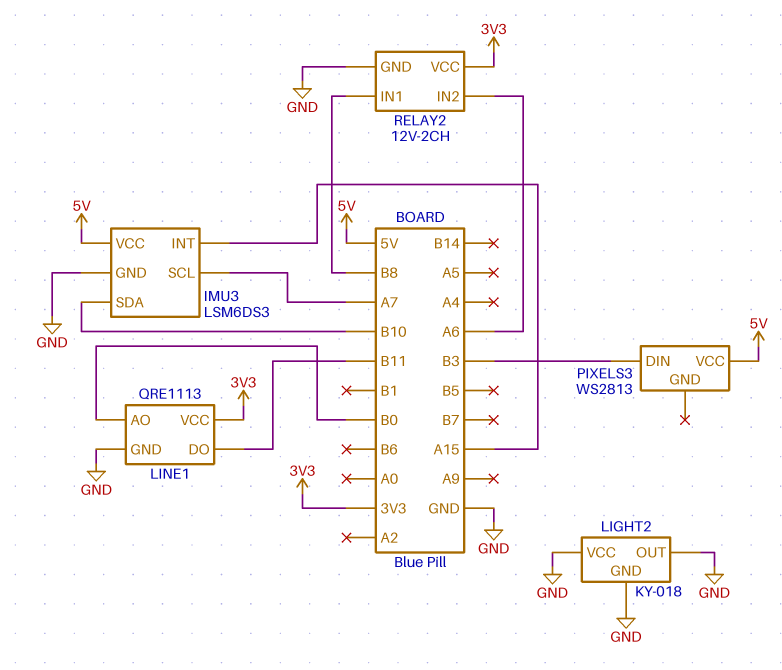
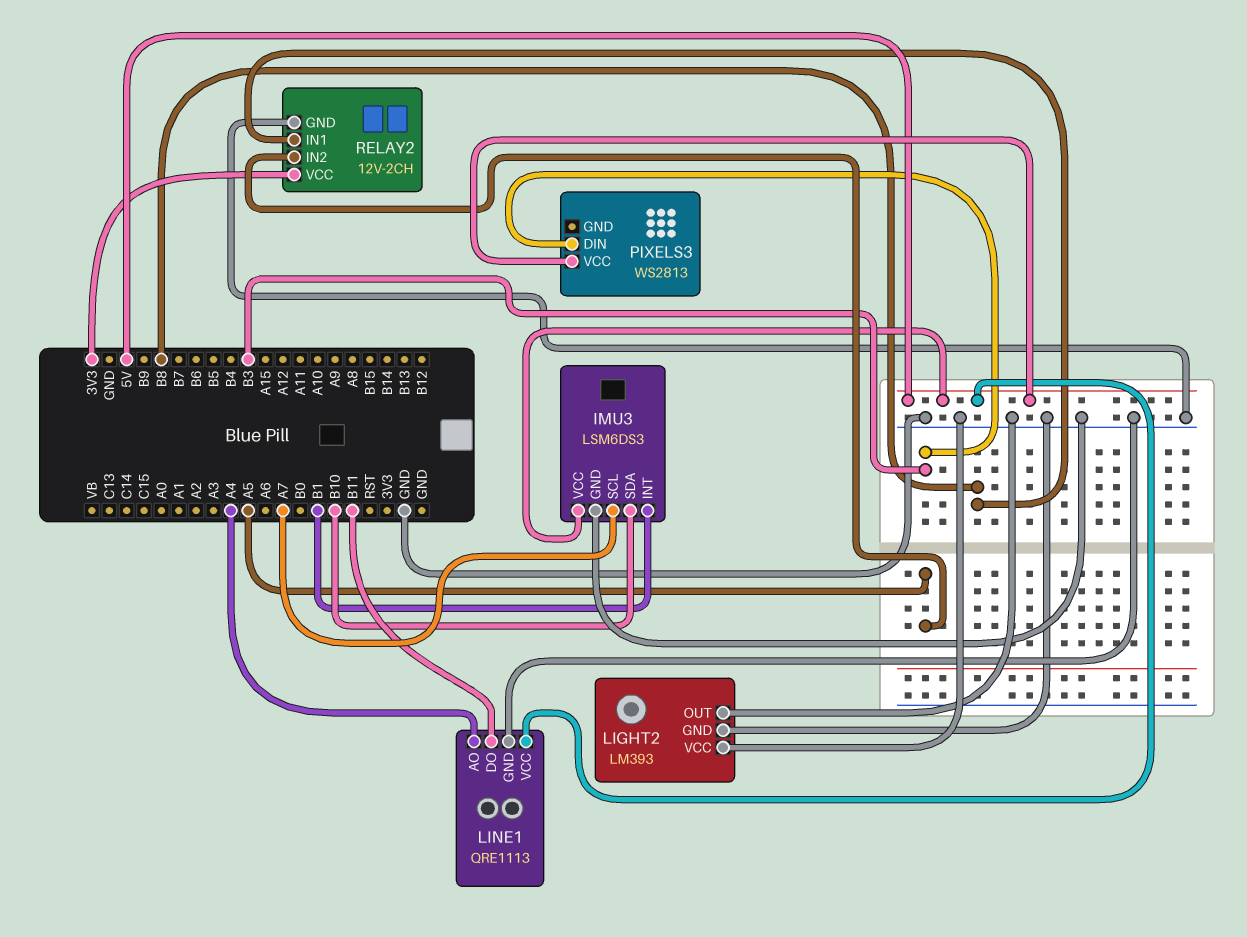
IMU3 pin INT: A15 -> B1
LIGHT2: KY-018 -> LM393
LINE1 pin AO: B0 -> A4
LINE1 pin VCC: 3V3 -> 5V
RELAY2 pin IN2: A6 -> A5

